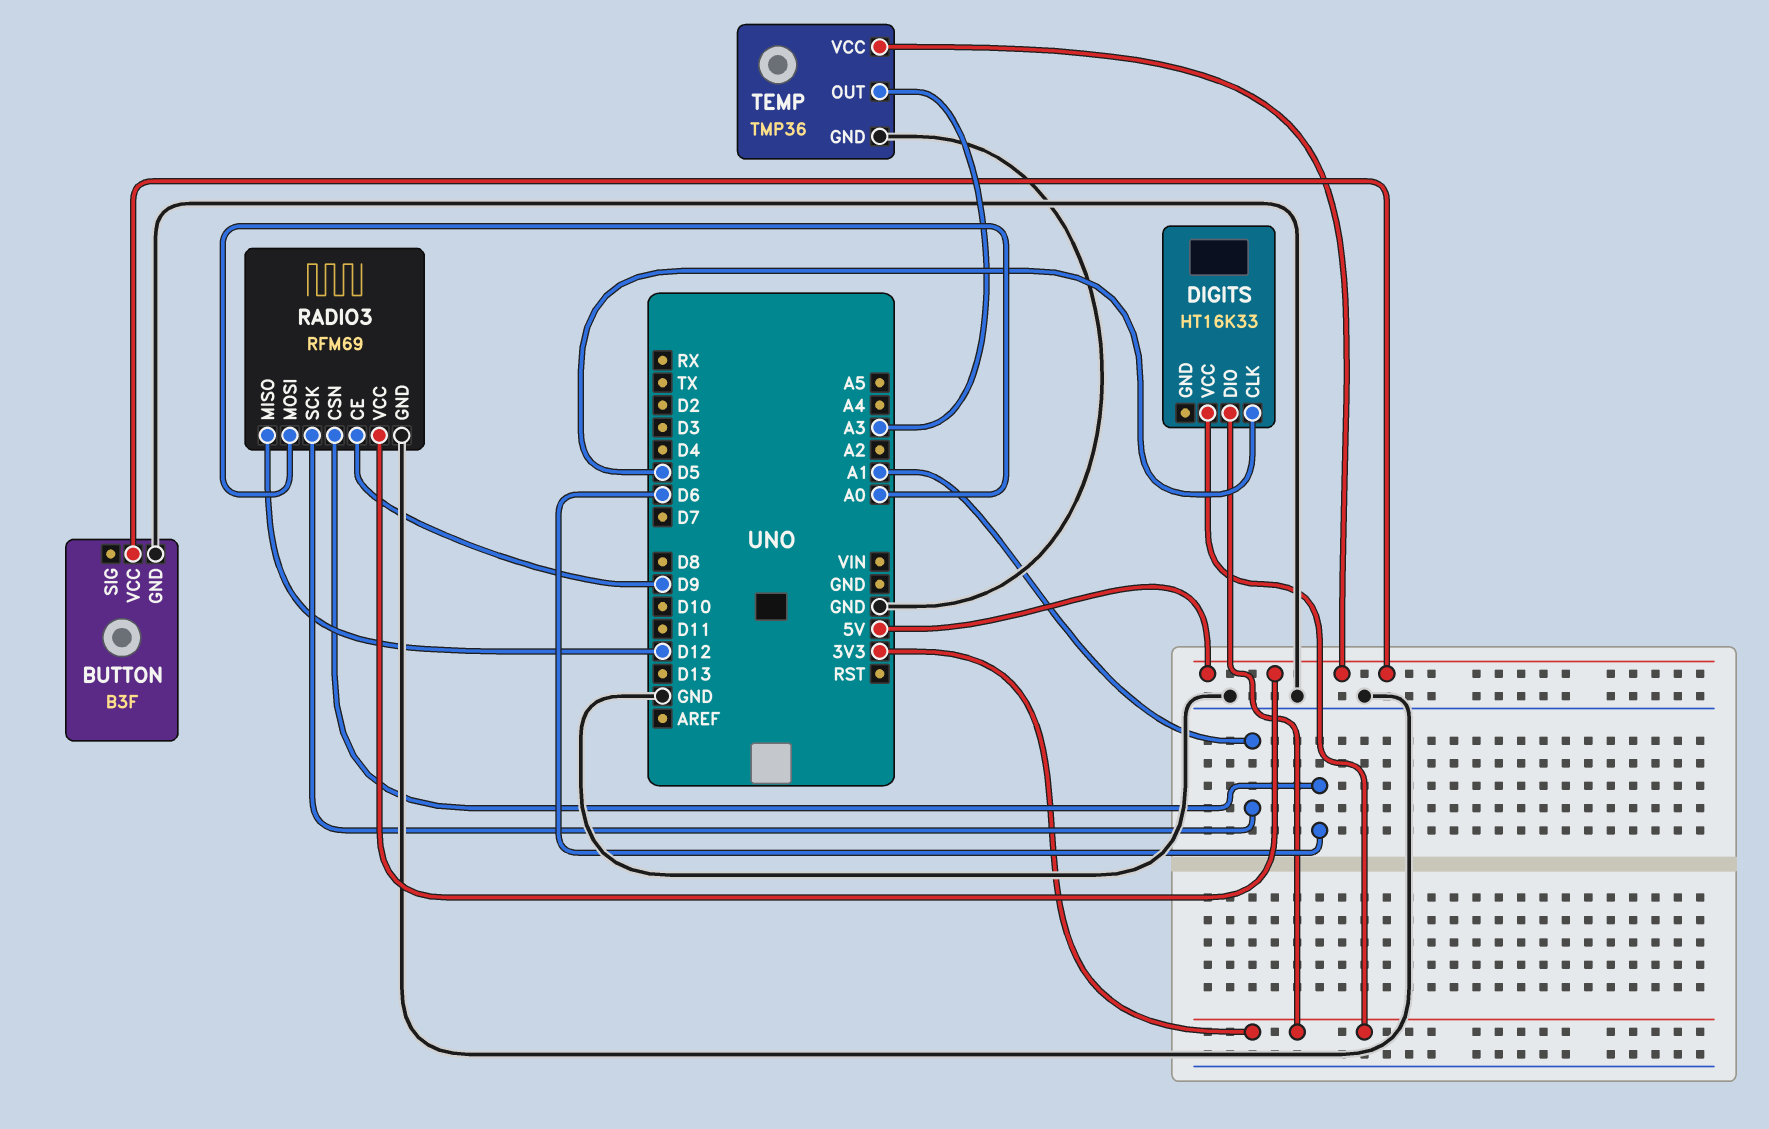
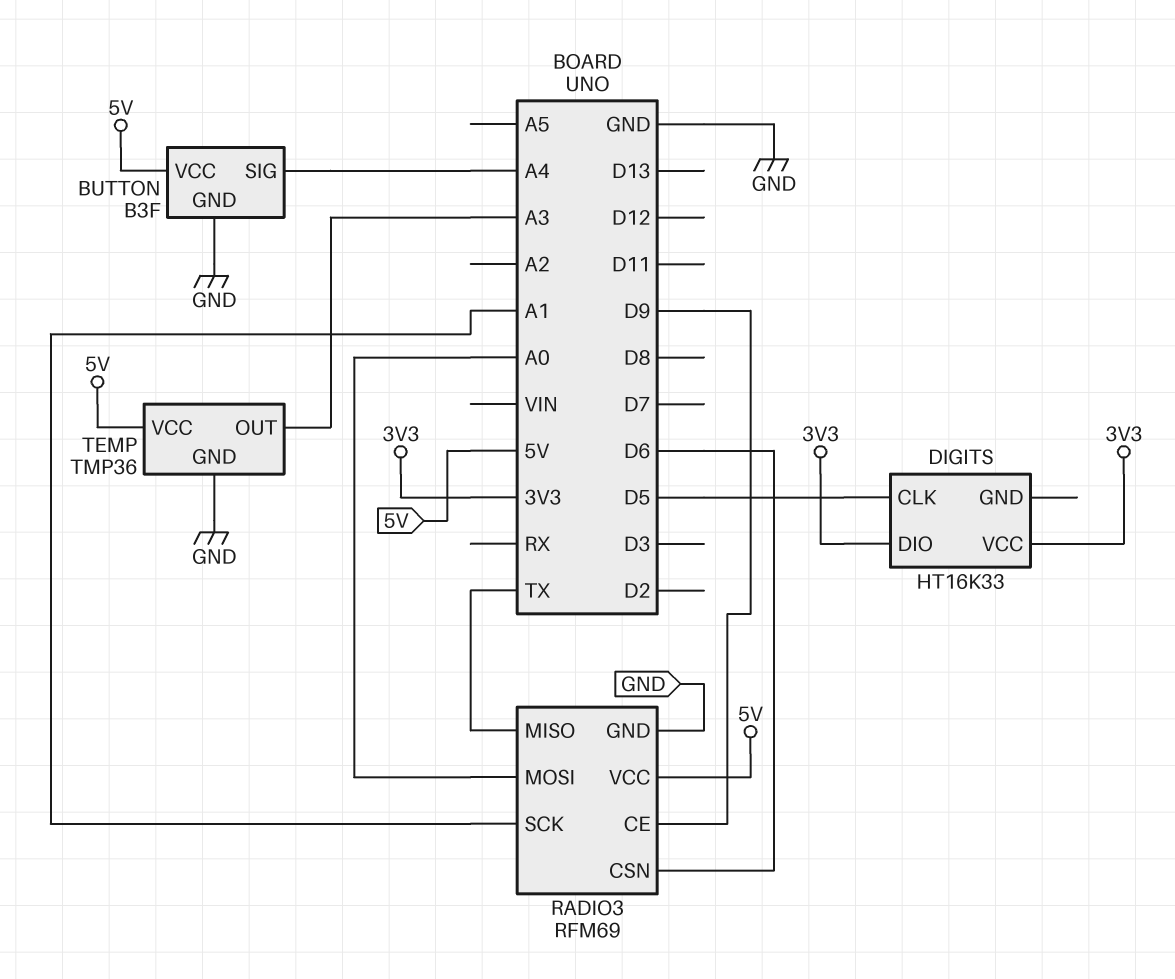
BUTTON pin SIG: none -> A4
RADIO3 pin MISO: D12 -> TX

